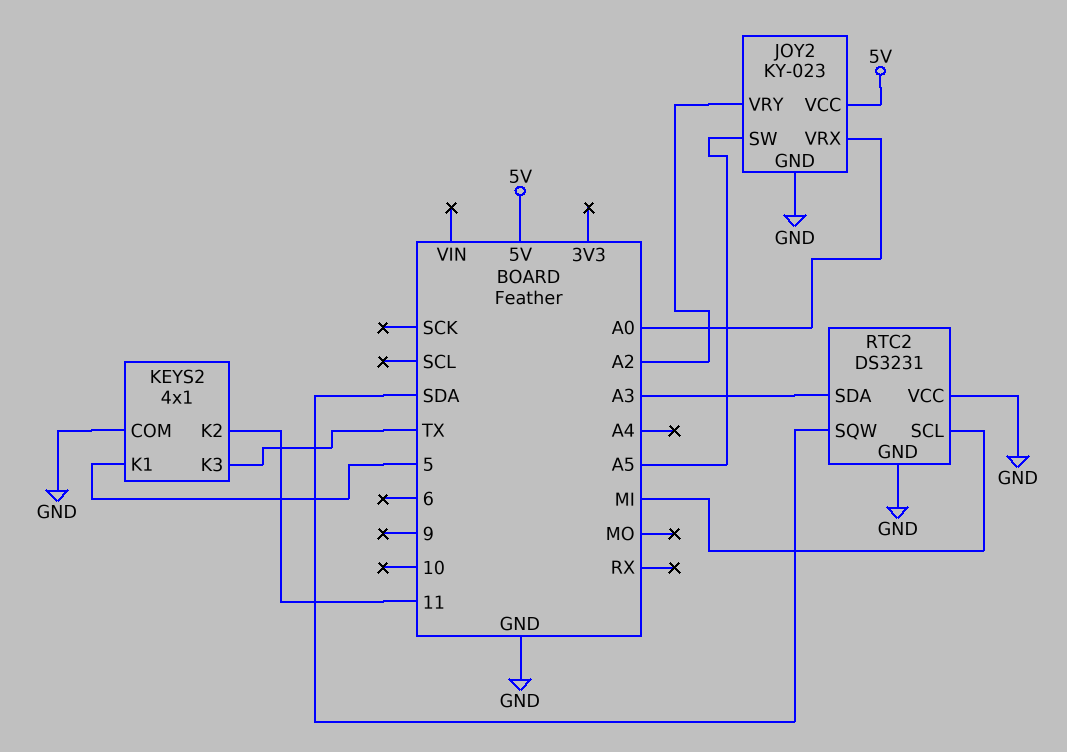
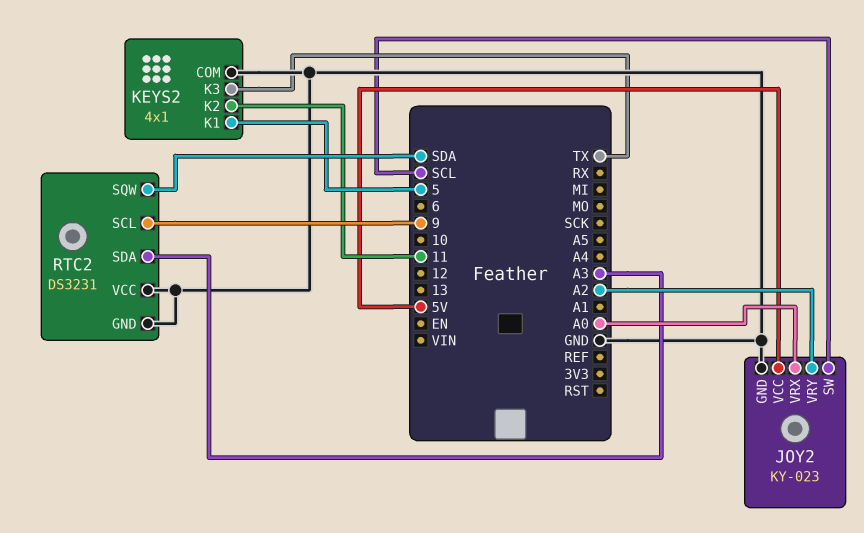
JOY2 pin SW: A5 -> SCL
RTC2 pin SCL: MI -> 9

